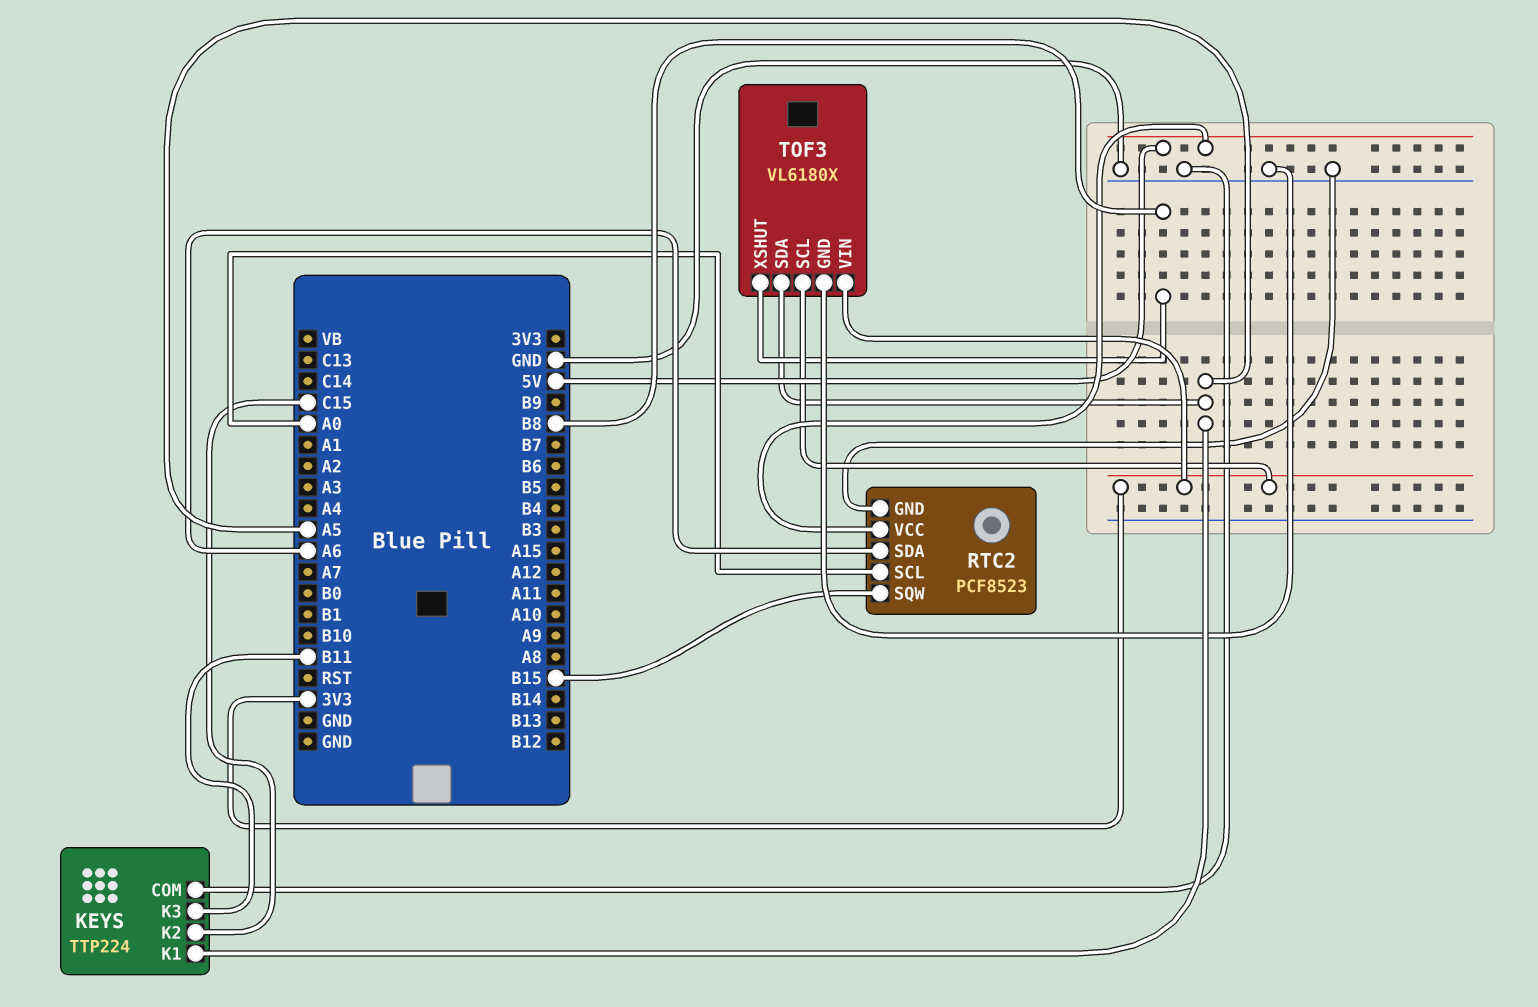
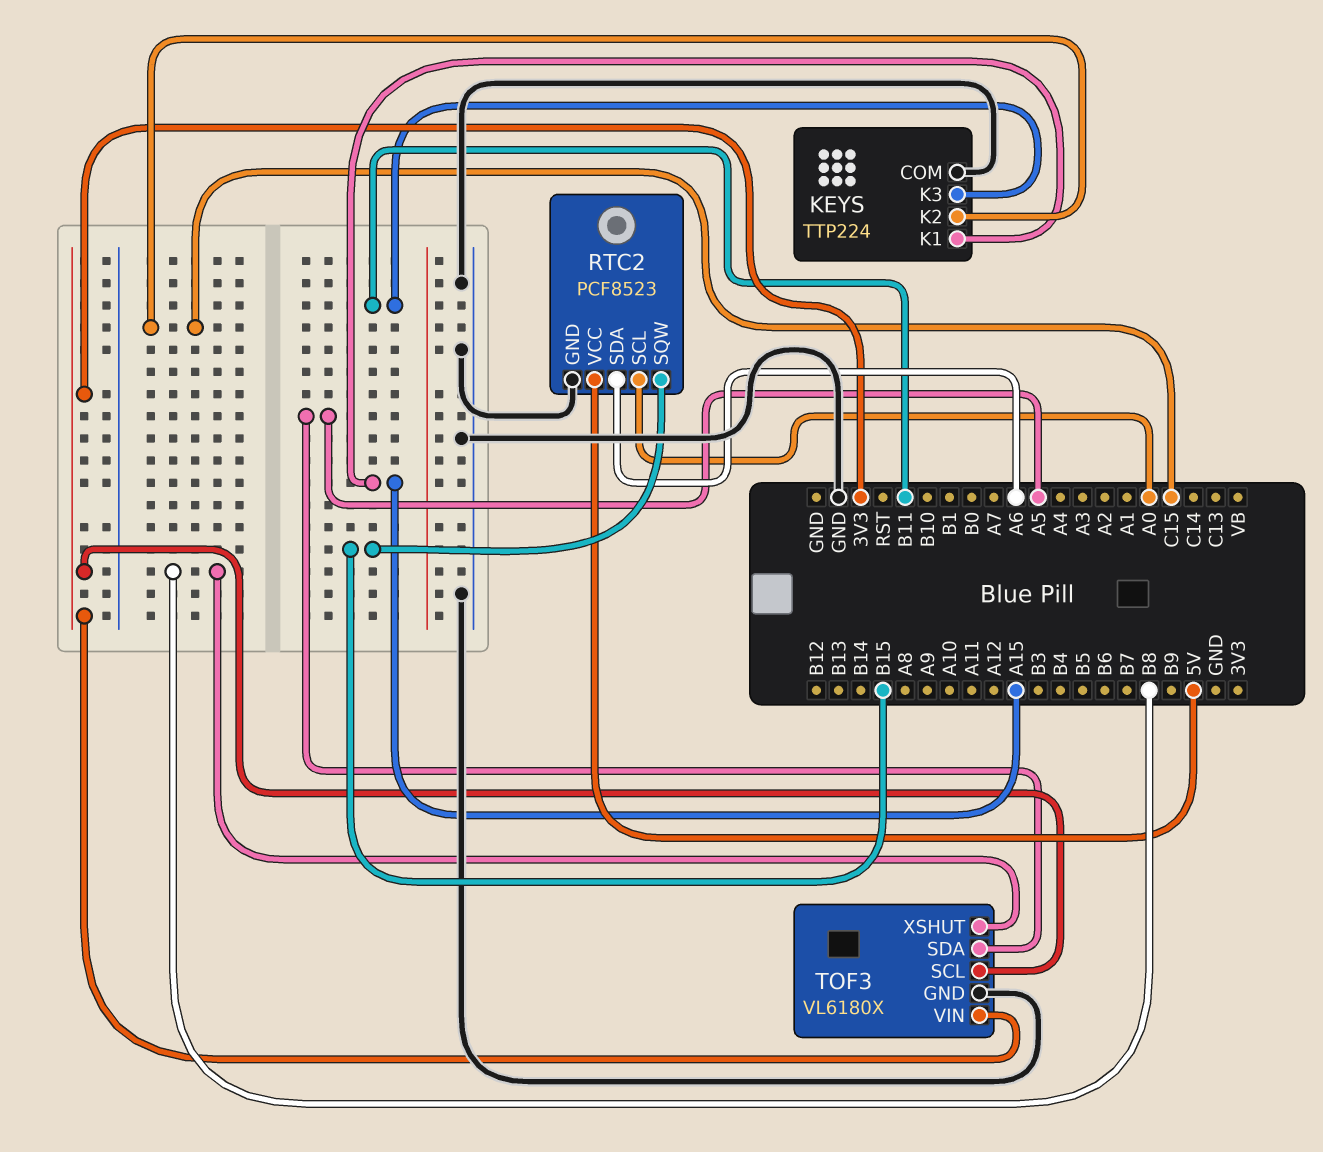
KEYS pin K1: A5 -> A15

